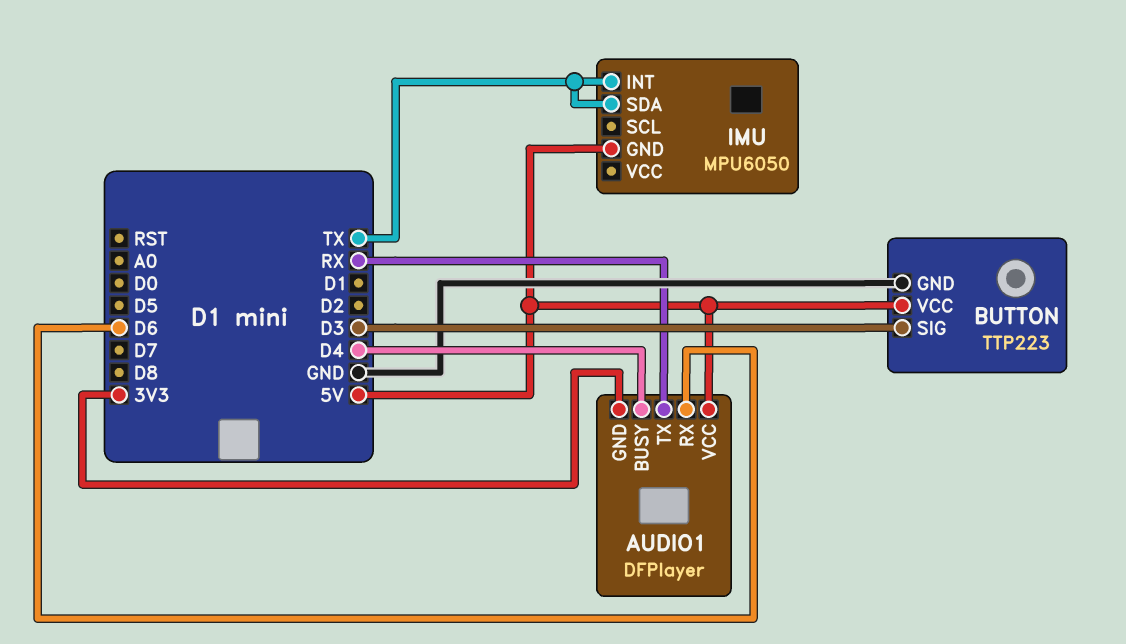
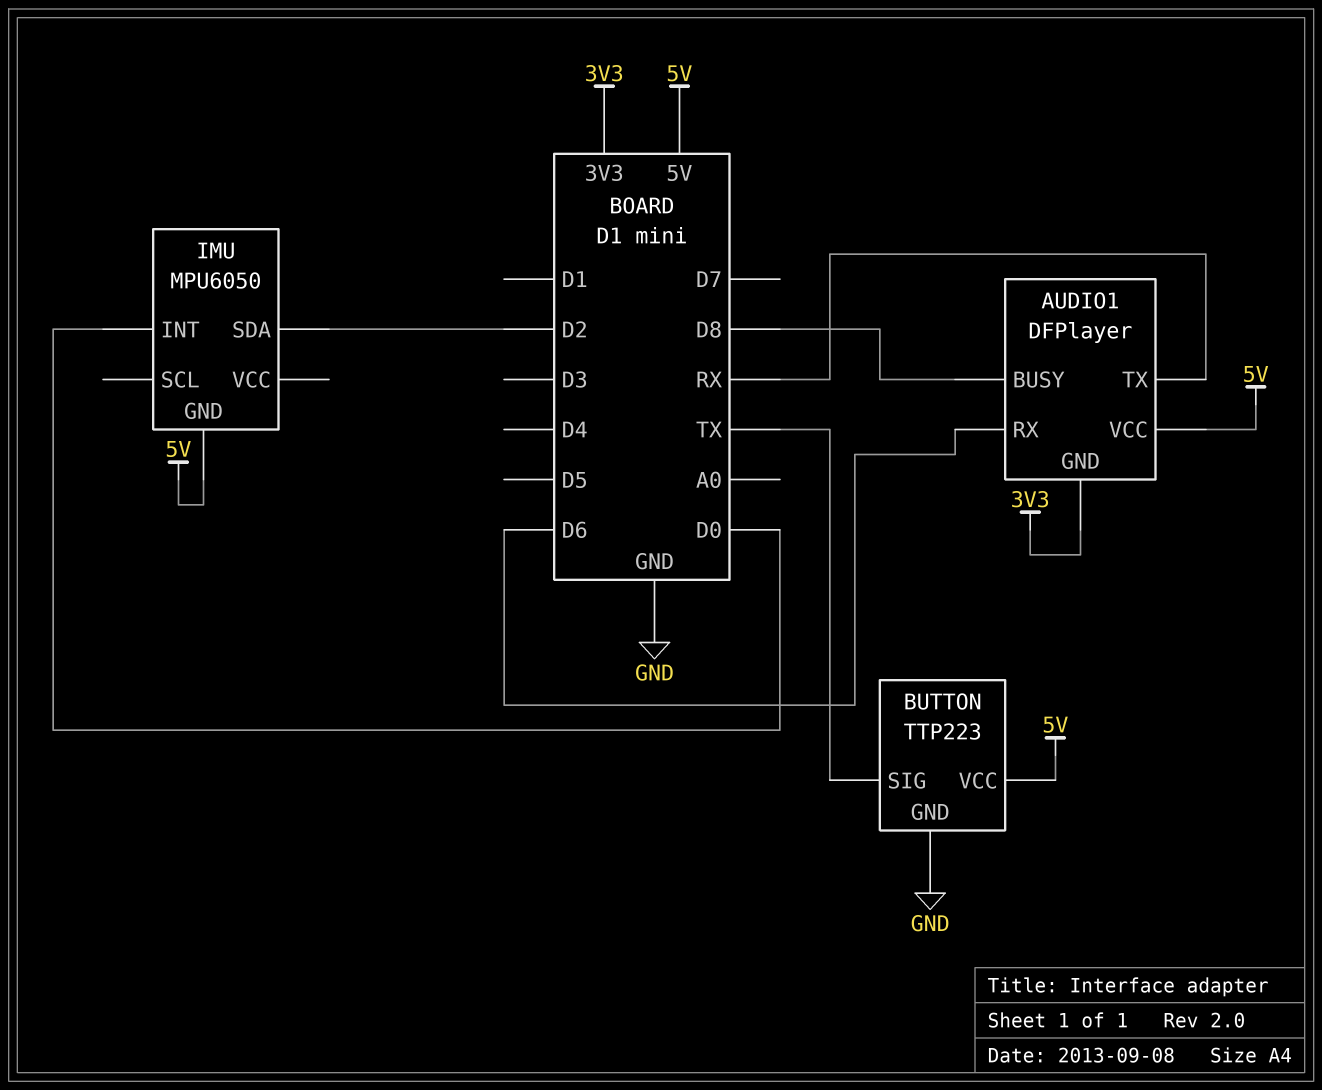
AUDIO1 pin BUSY: D4 -> D8
BUTTON pin SIG: D3 -> TX
IMU pin INT: TX -> D0
IMU pin SDA: TX -> D2

